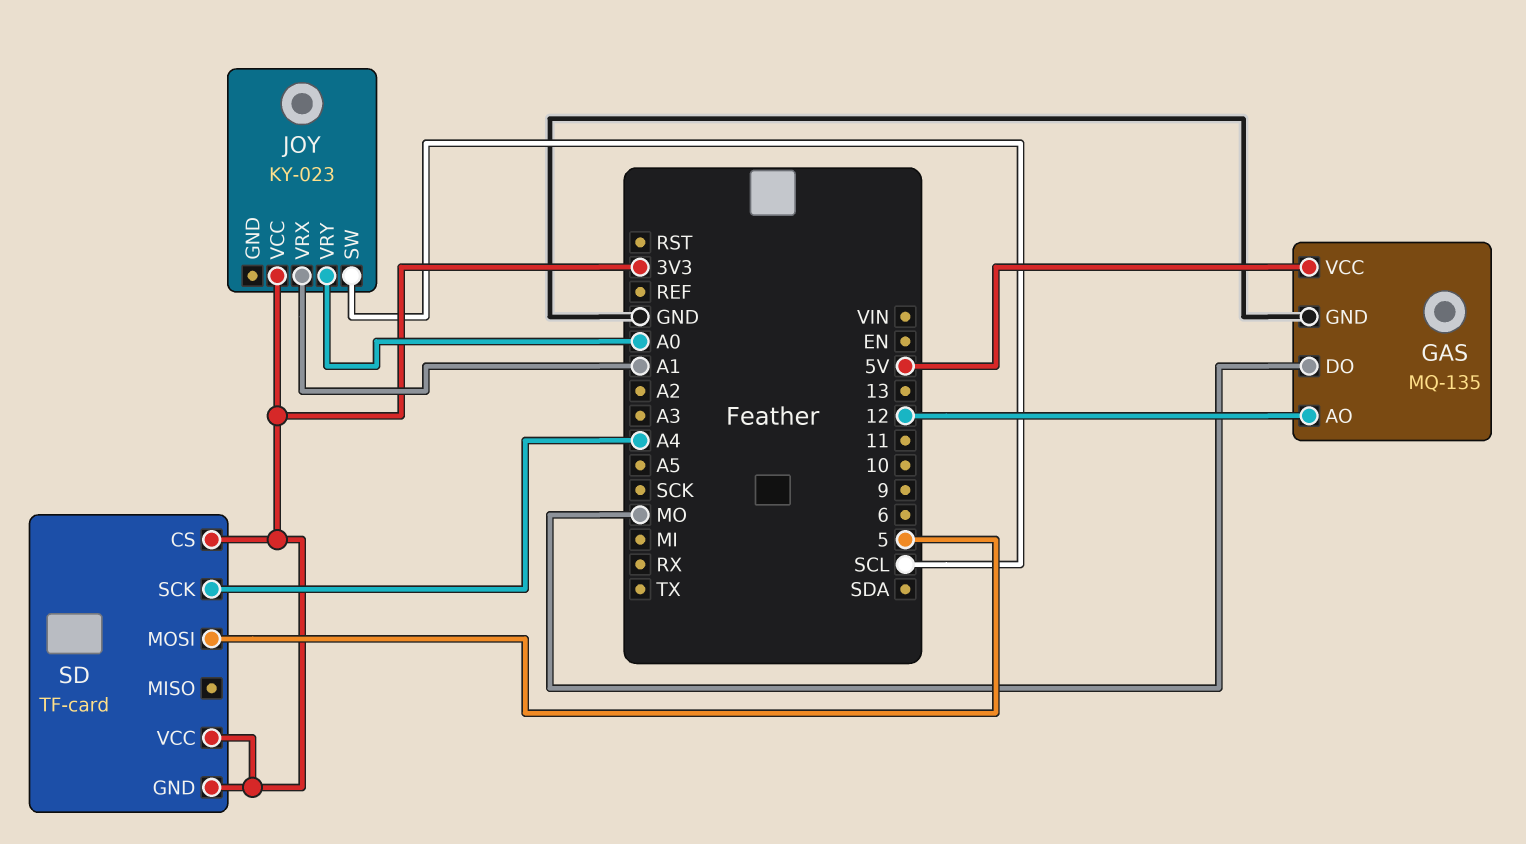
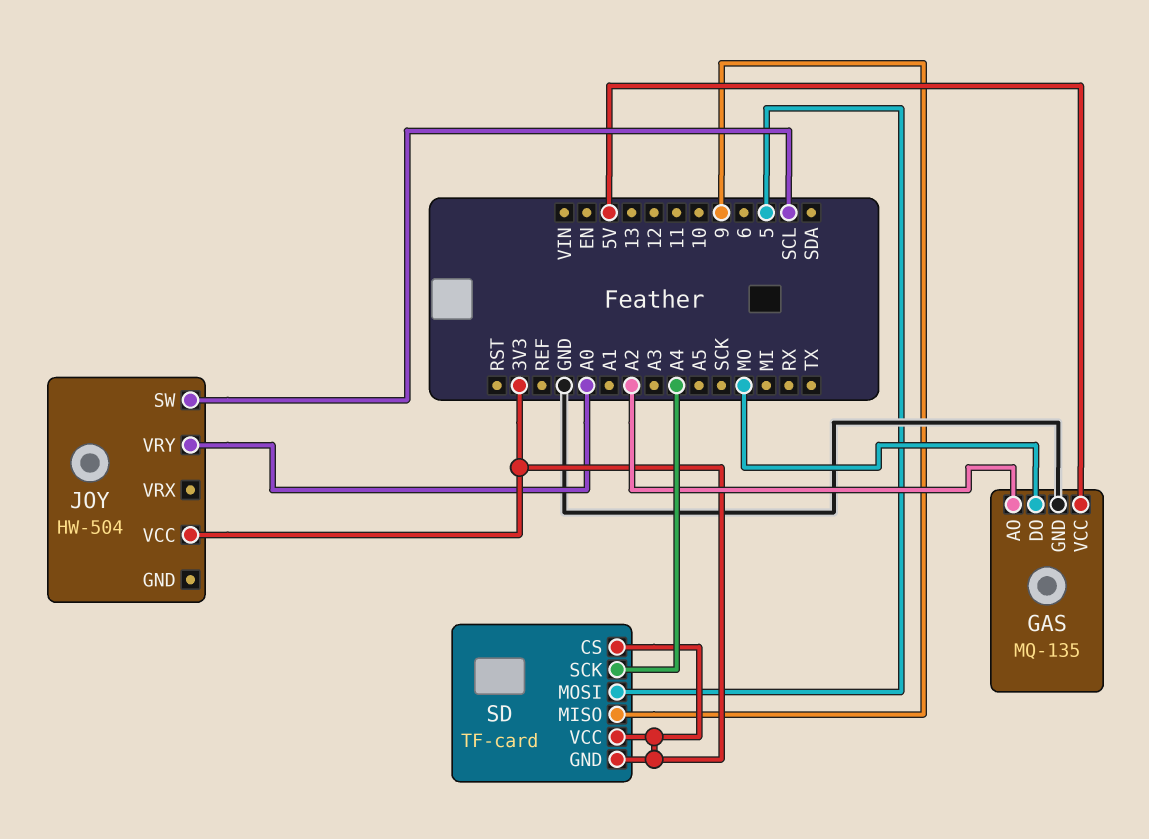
GAS pin AO: 12 -> A2
JOY: KY-023 -> HW-504
JOY pin VRX: A1 -> none
SD pin MISO: none -> 9

